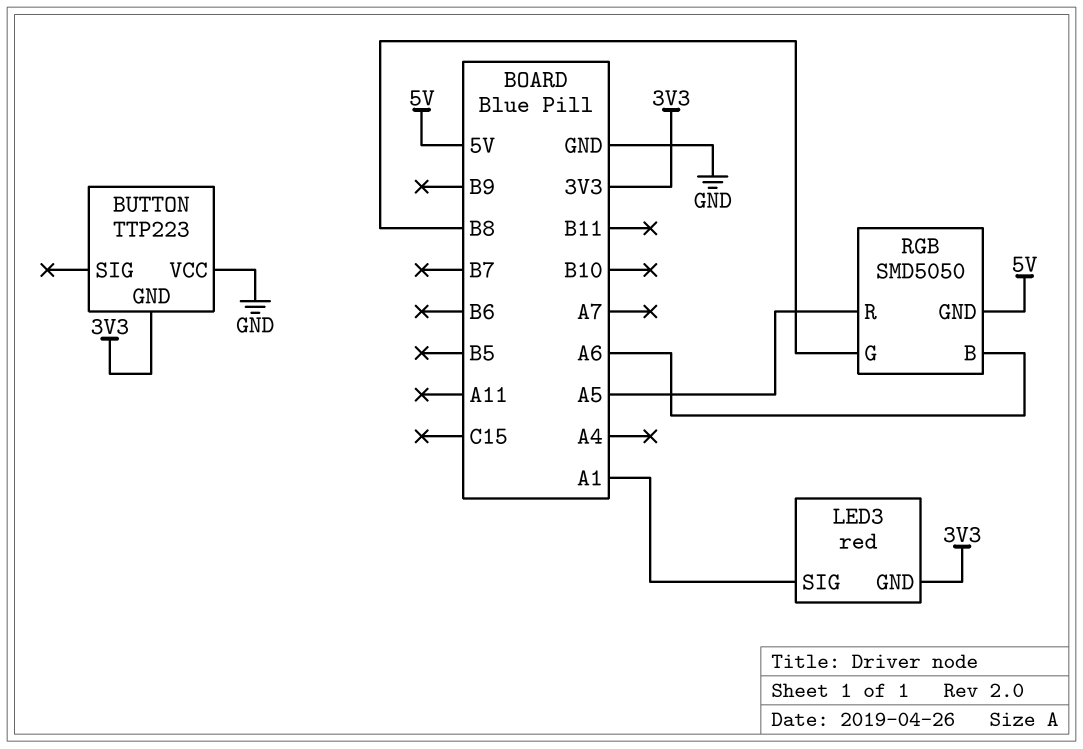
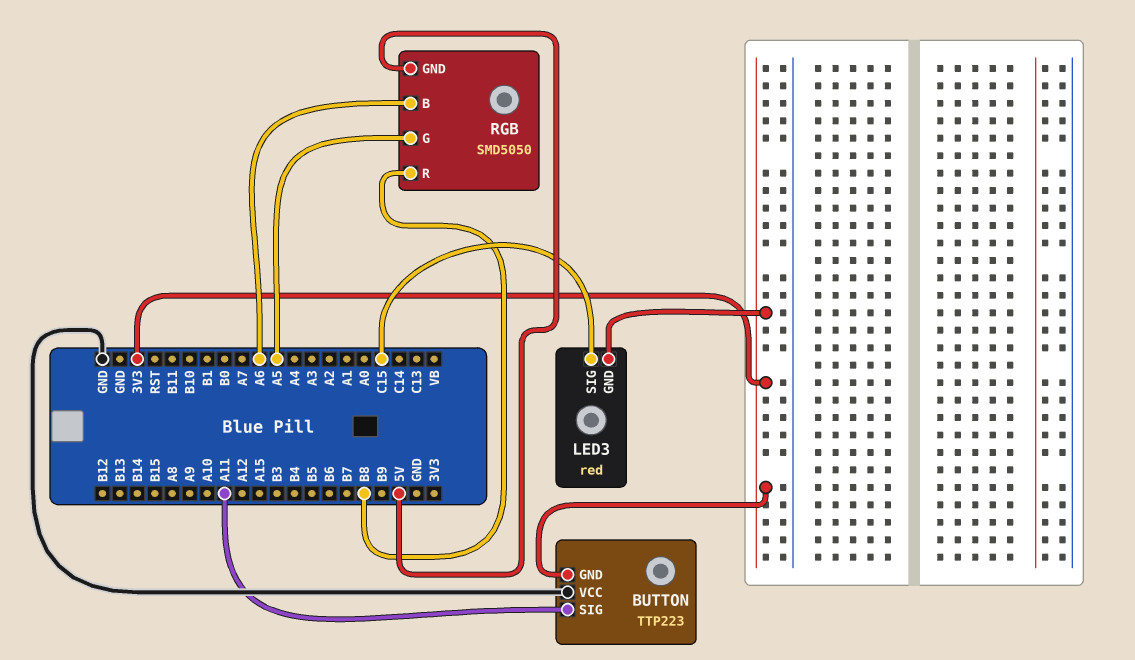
BUTTON pin SIG: none -> A11
LED3 pin SIG: A1 -> C15
RGB pin G: B8 -> A5
RGB pin R: A5 -> B8

